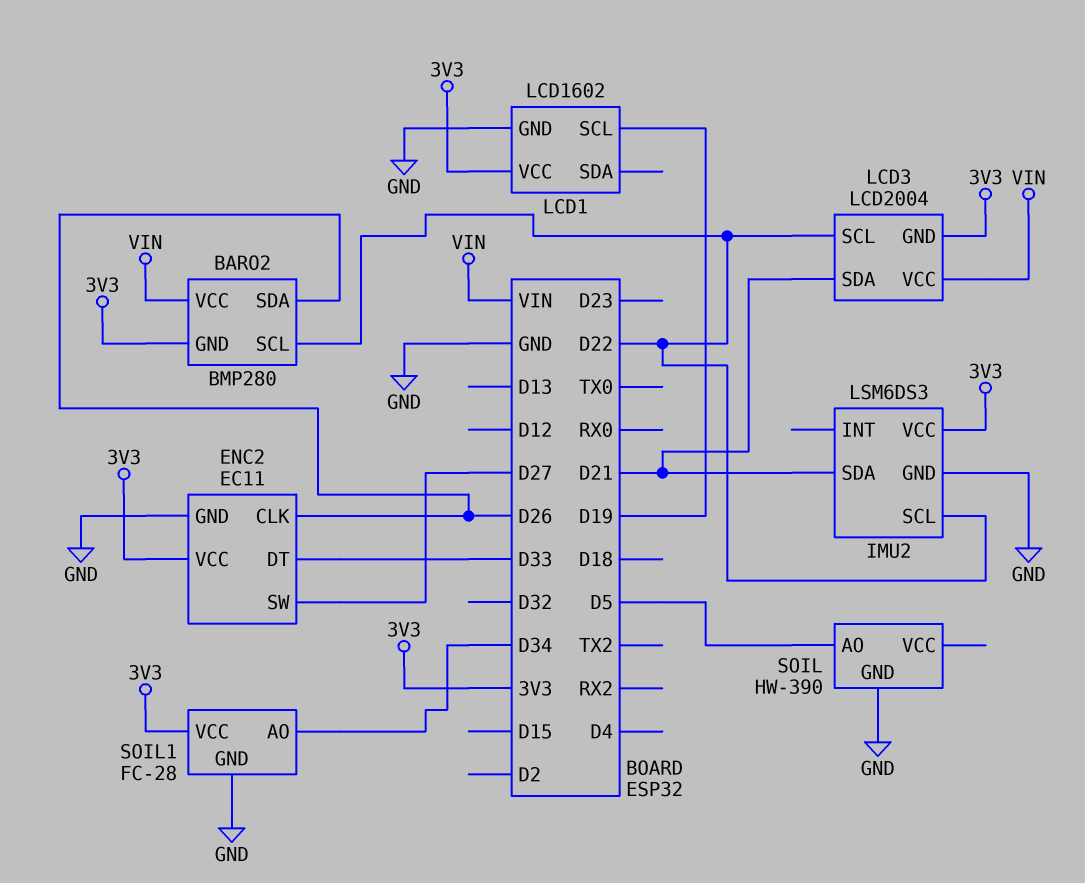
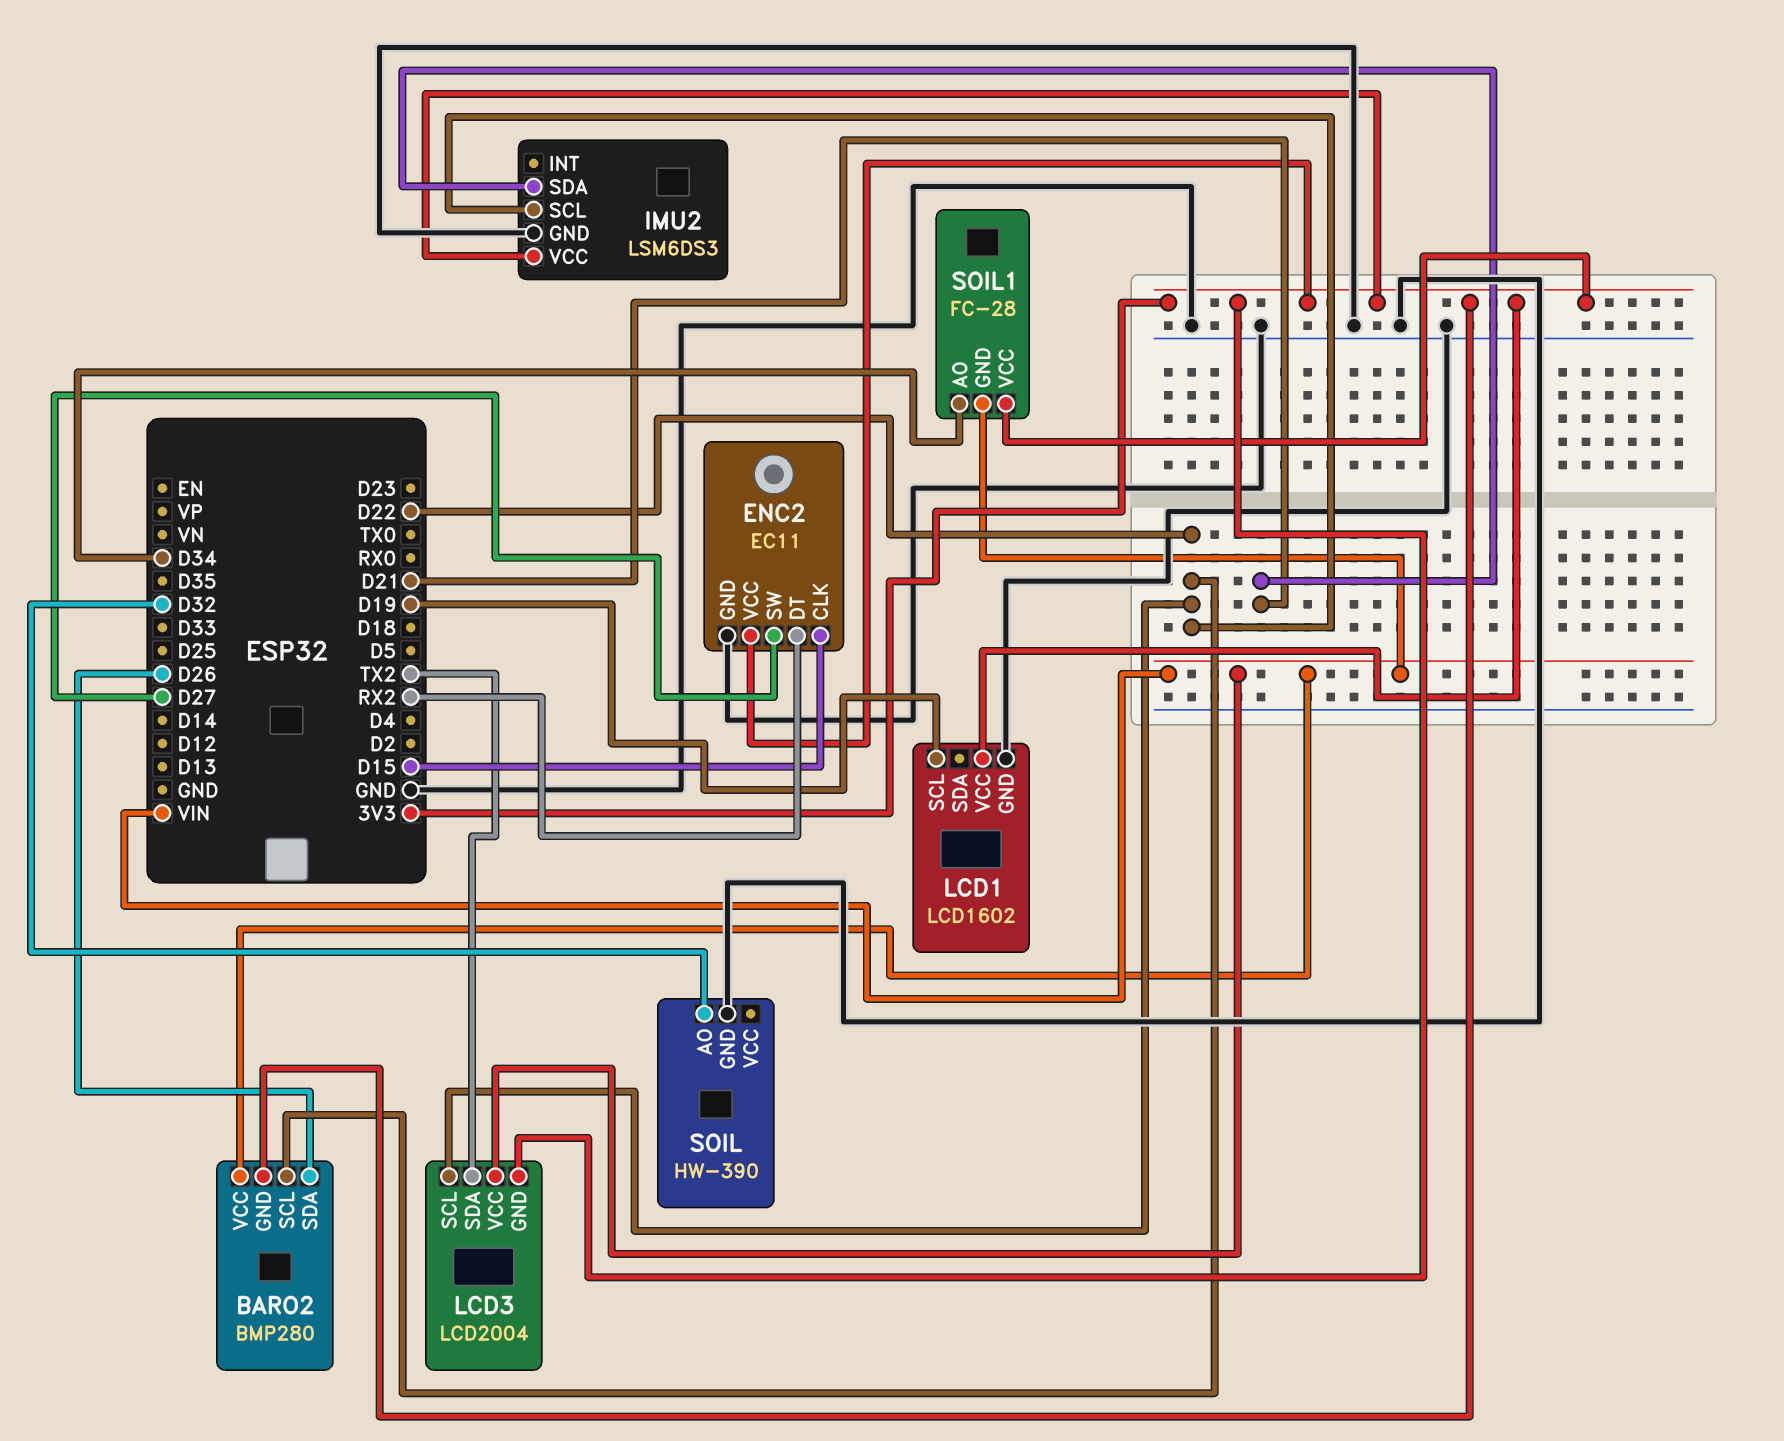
ENC2 pin CLK: D26 -> D15
ENC2 pin DT: D33 -> RX2
LCD3 pin SDA: D21 -> TX2
SOIL pin AO: D5 -> D32
SOIL1 pin GND: GND -> VIN

